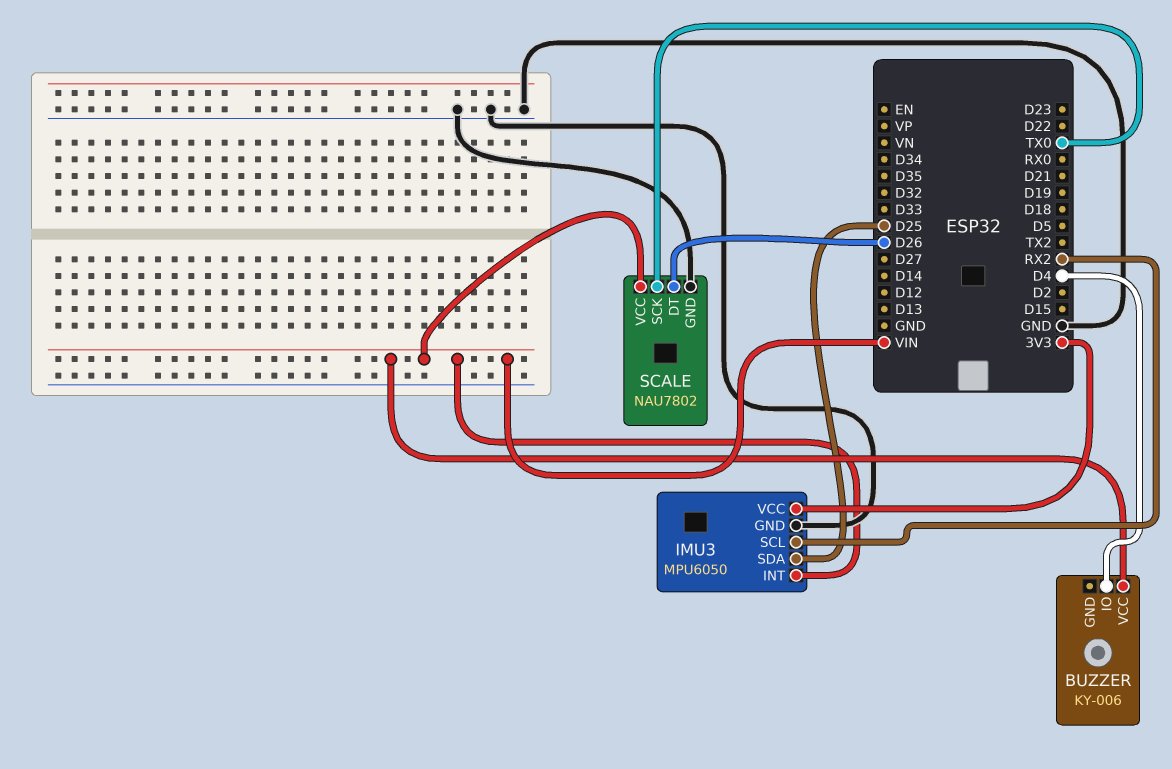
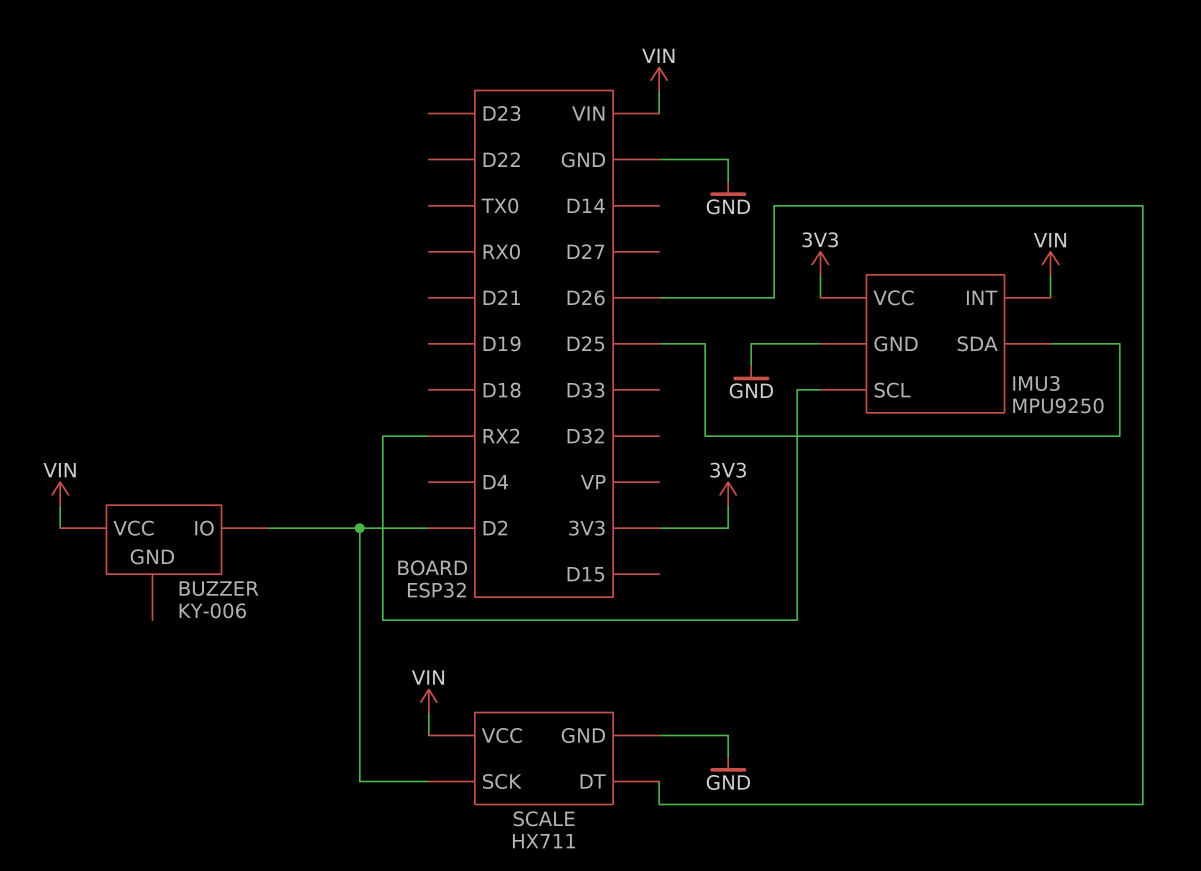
BUZZER pin IO: D4 -> D2
IMU3: MPU6050 -> MPU9250
SCALE: NAU7802 -> HX711
SCALE pin SCK: TX0 -> D2

